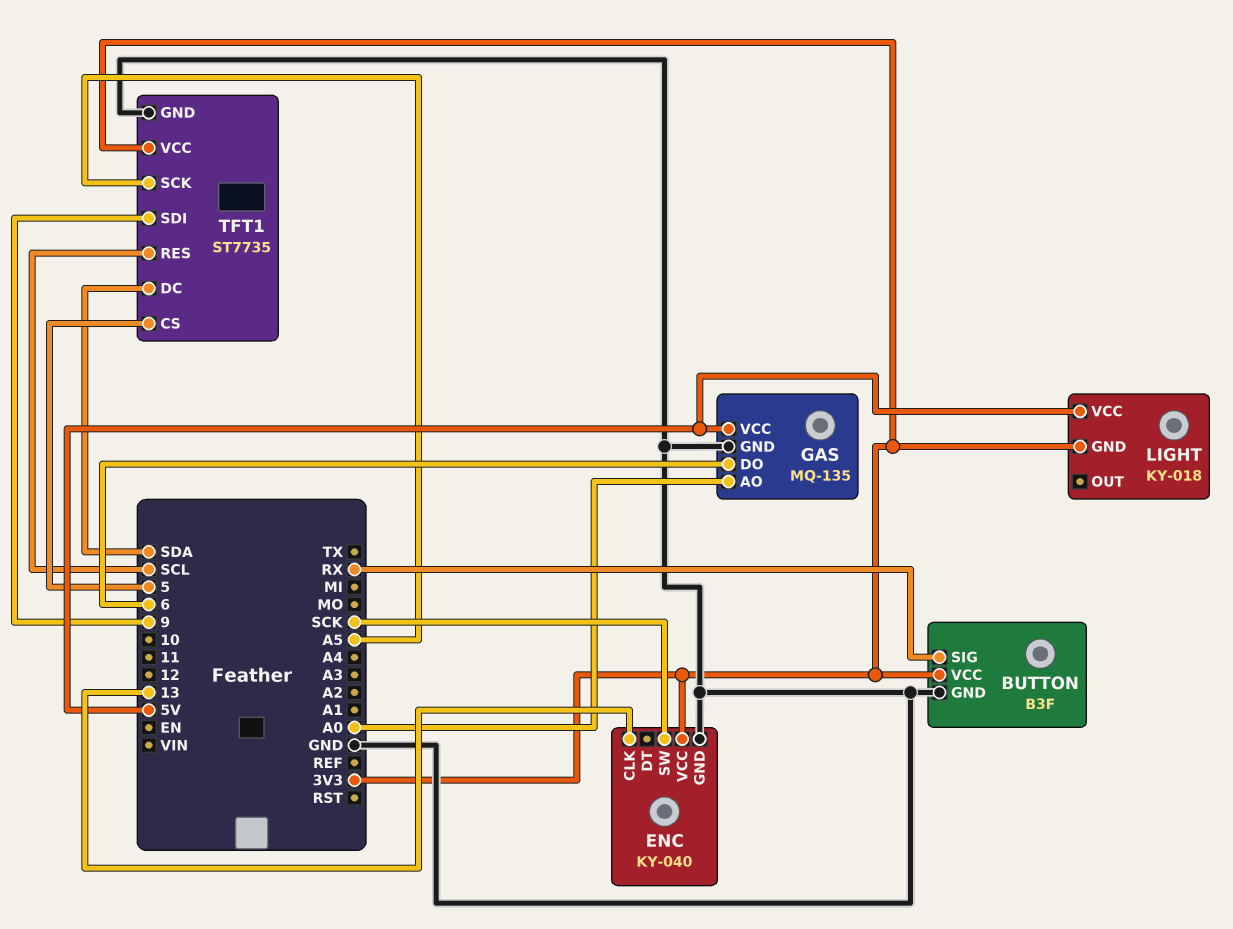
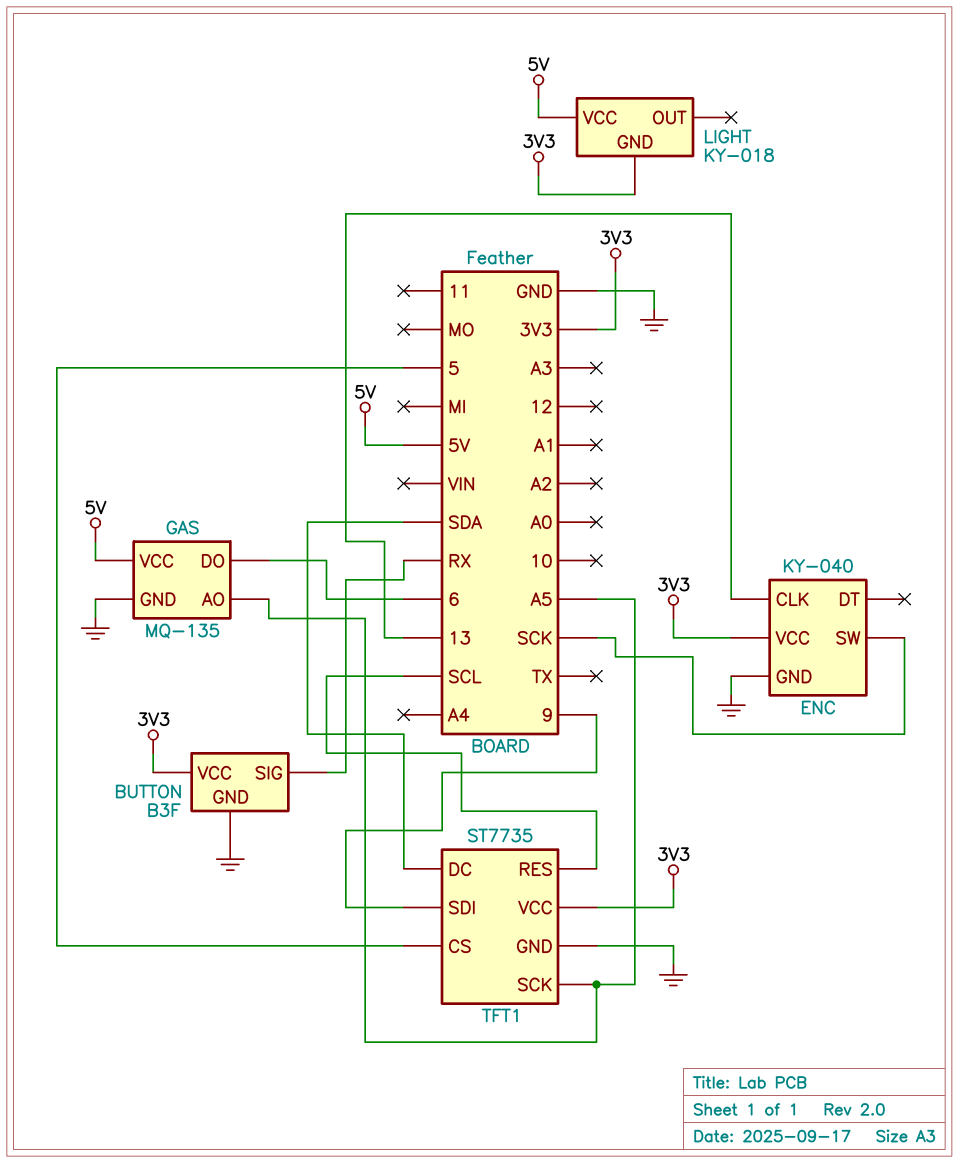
GAS pin AO: A0 -> A5

